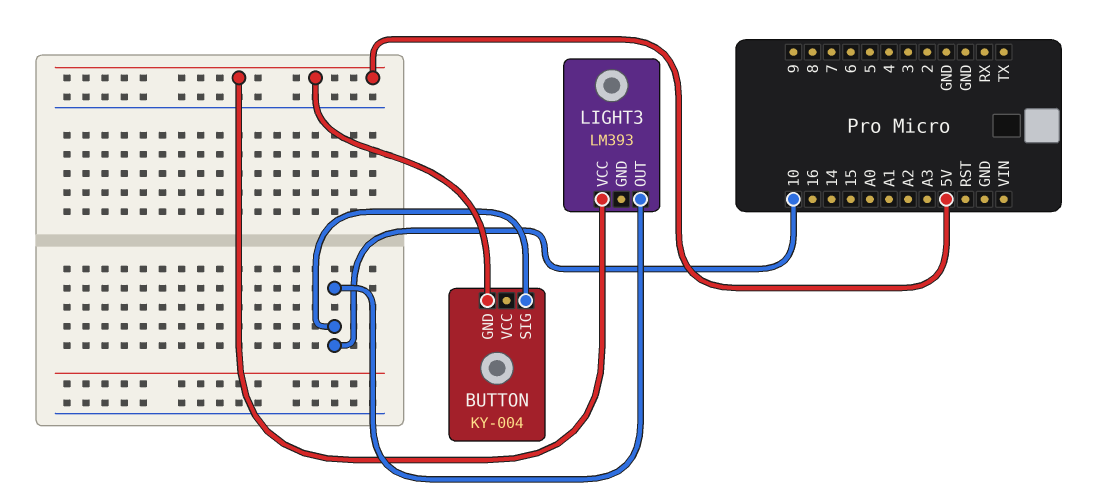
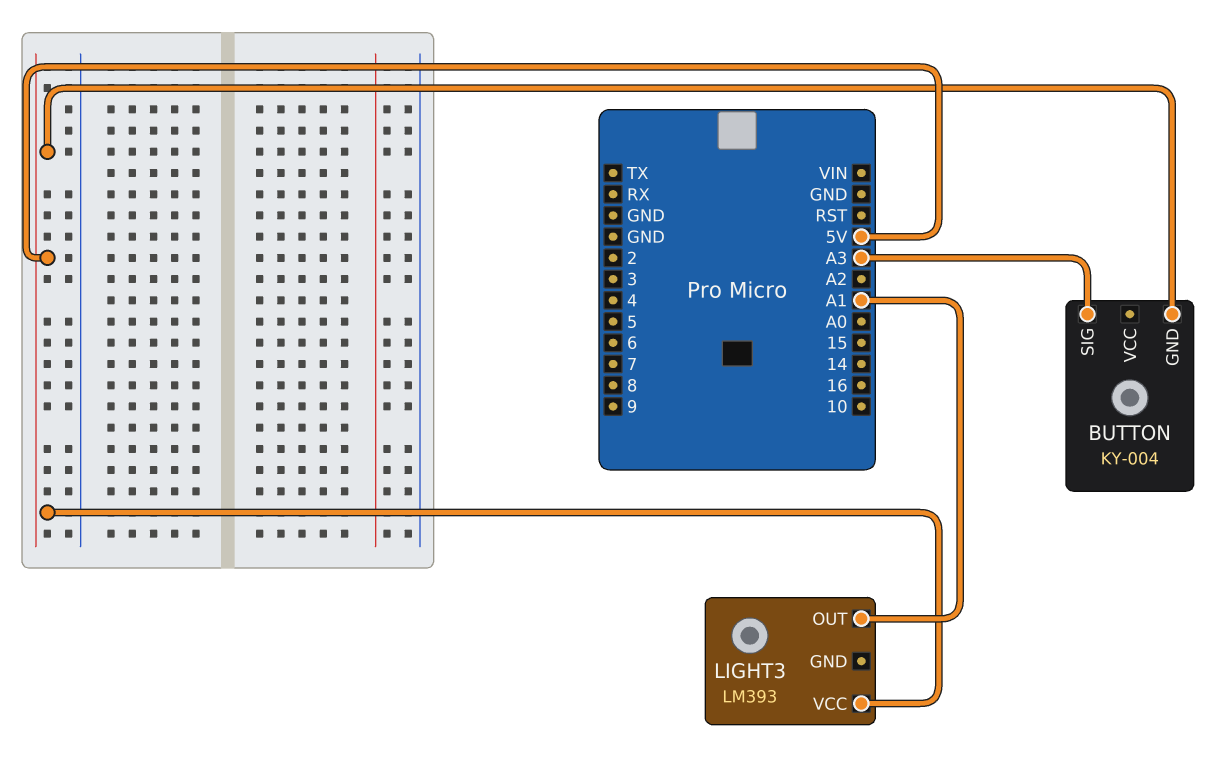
BUTTON pin SIG: 10 -> A3
LIGHT3 pin OUT: 10 -> A1

